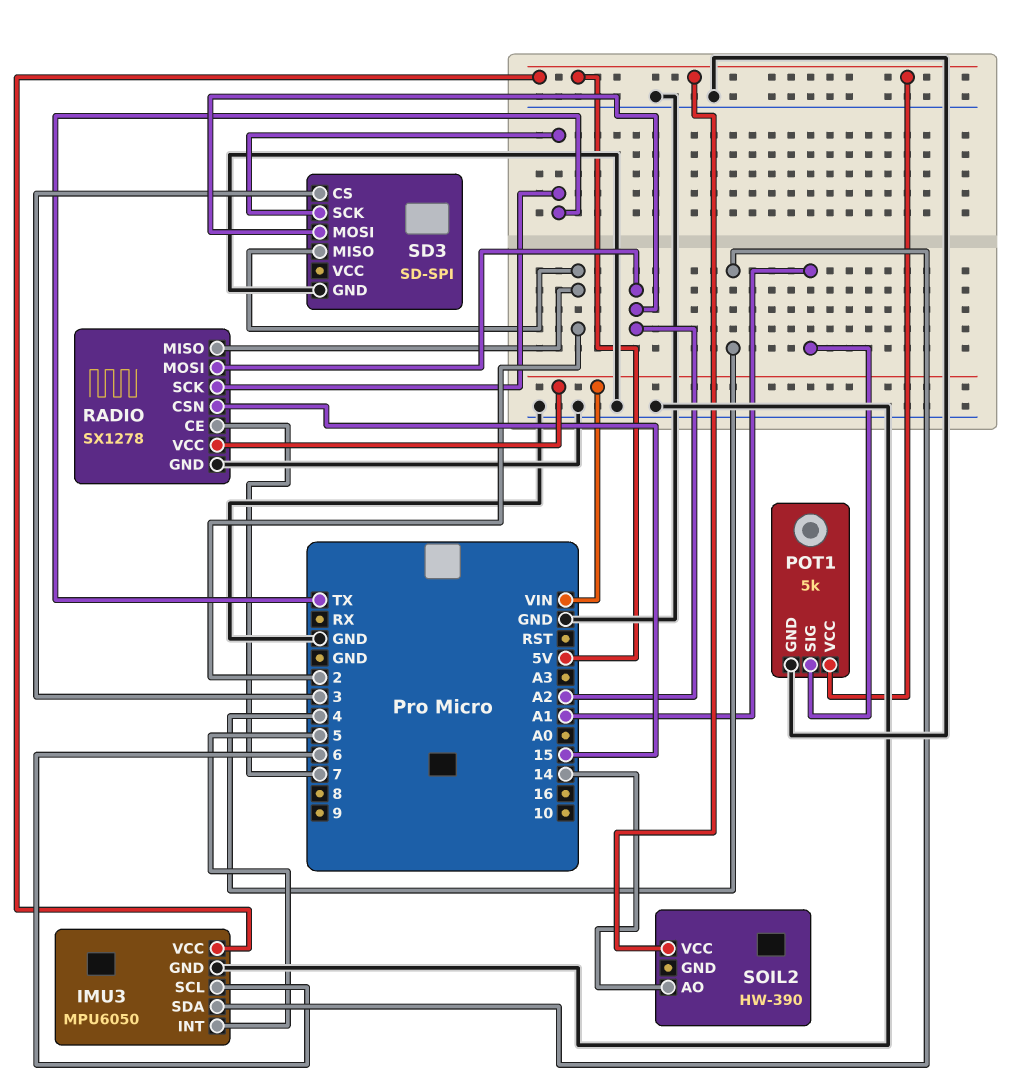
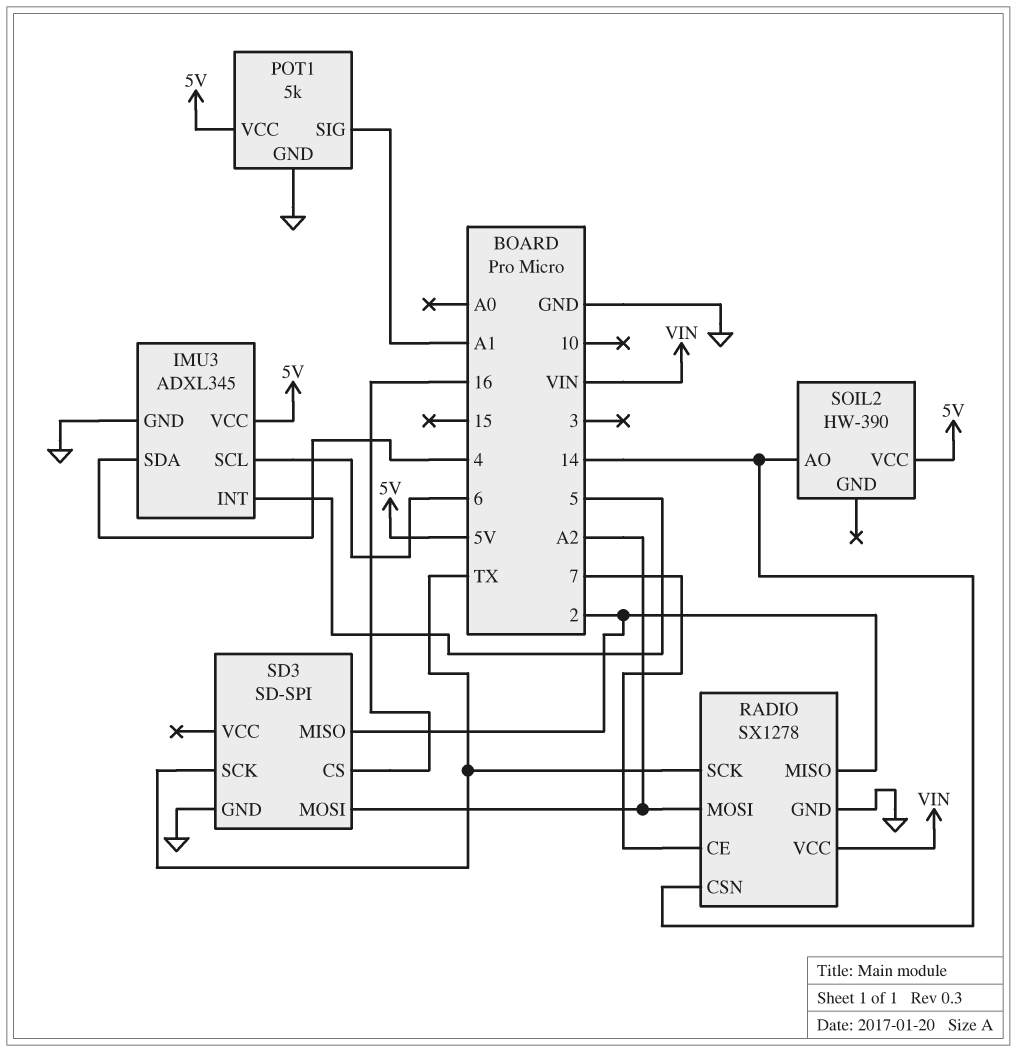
IMU3: MPU6050 -> ADXL345
RADIO pin CSN: 15 -> 14
SD3 pin CS: 3 -> 16

